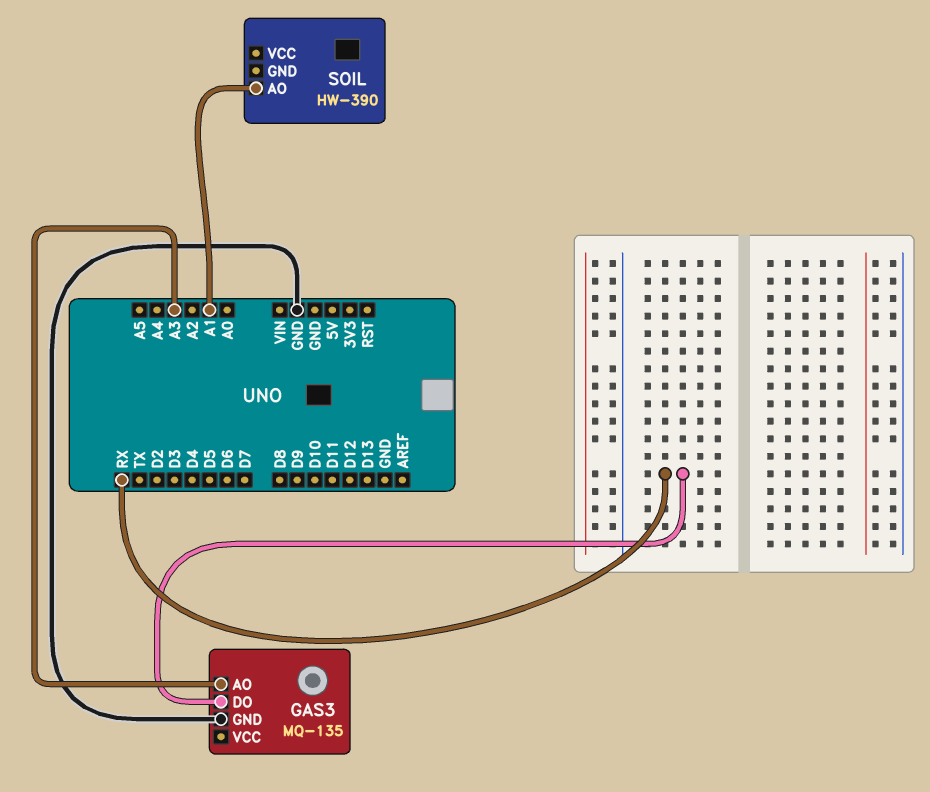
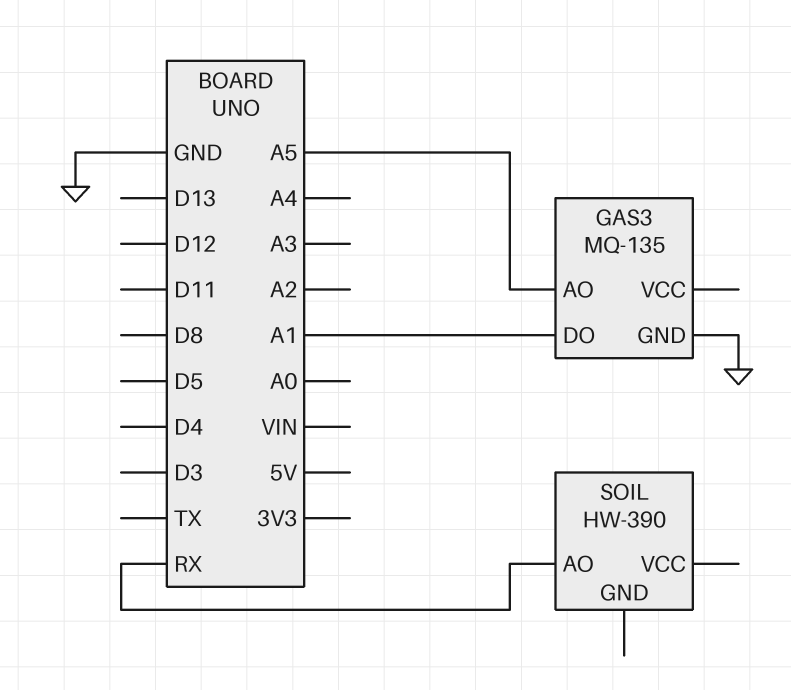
GAS3 pin AO: A3 -> A5
GAS3 pin DO: RX -> A1
SOIL pin AO: A1 -> RX

